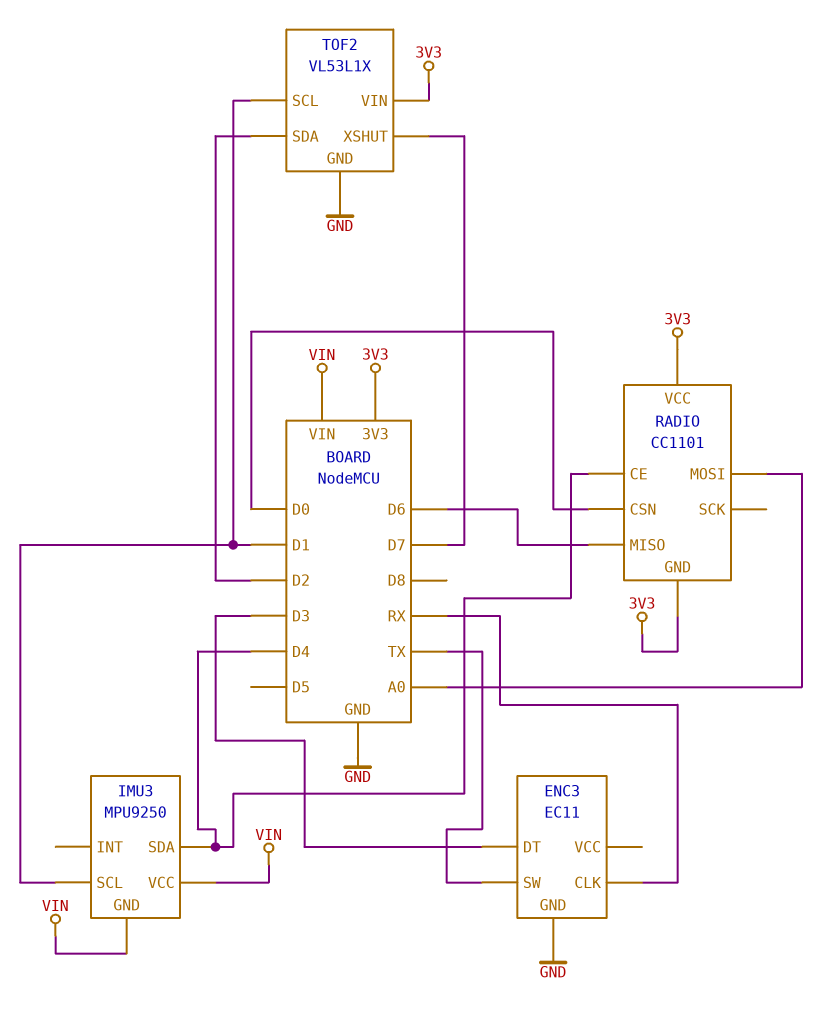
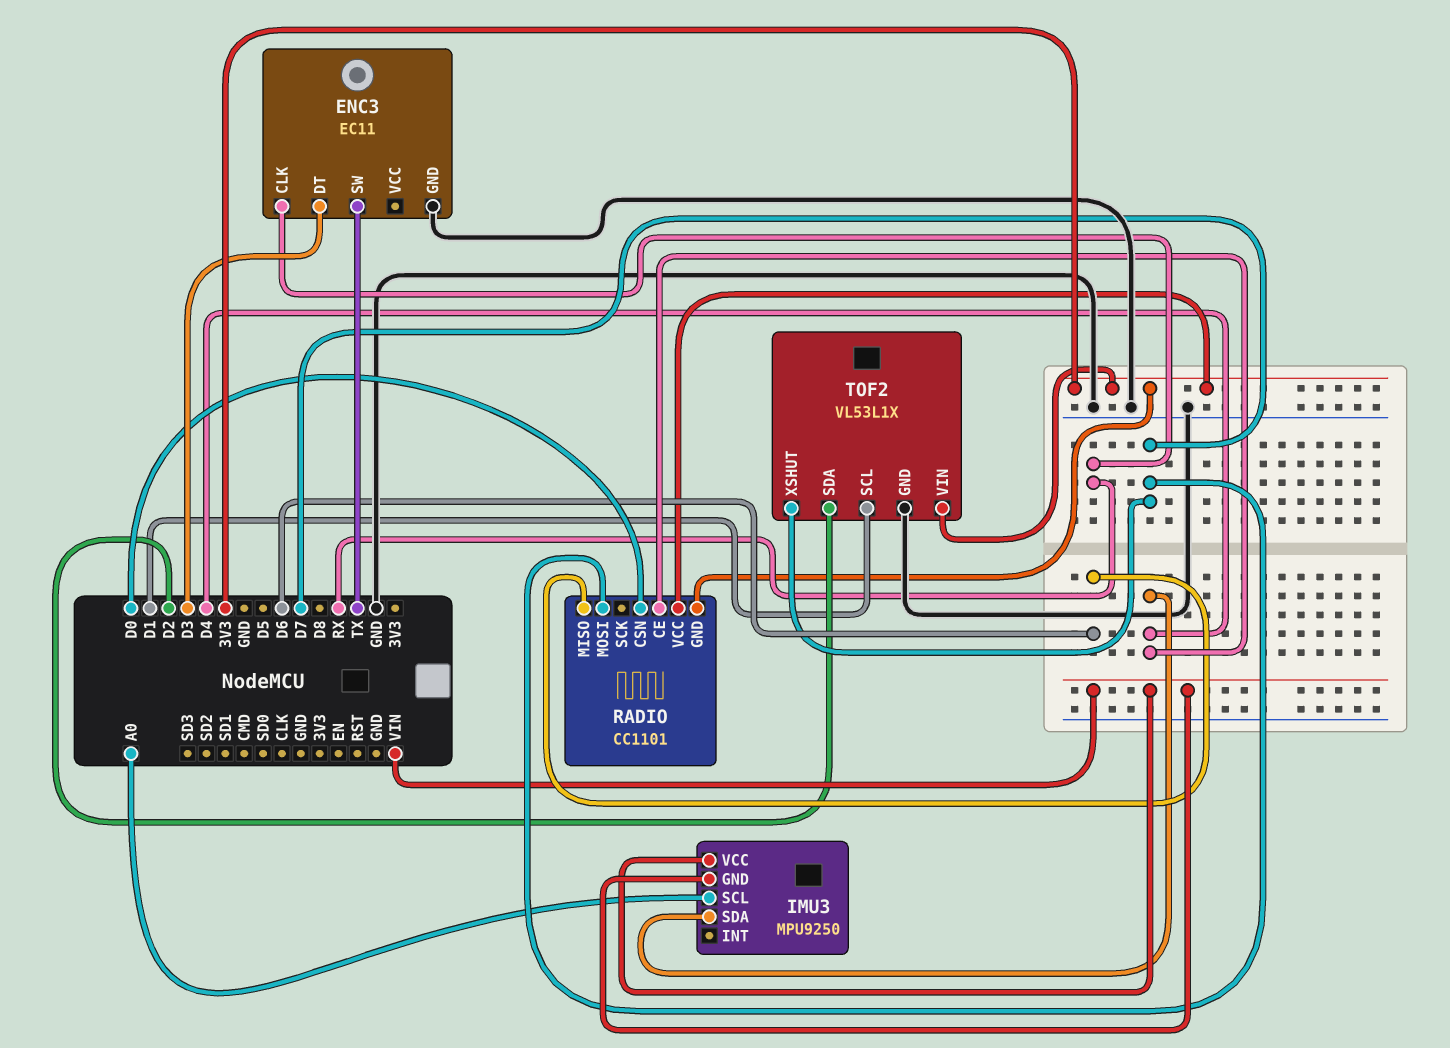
IMU3 pin SCL: D1 -> A0
RADIO pin MOSI: A0 -> D7

